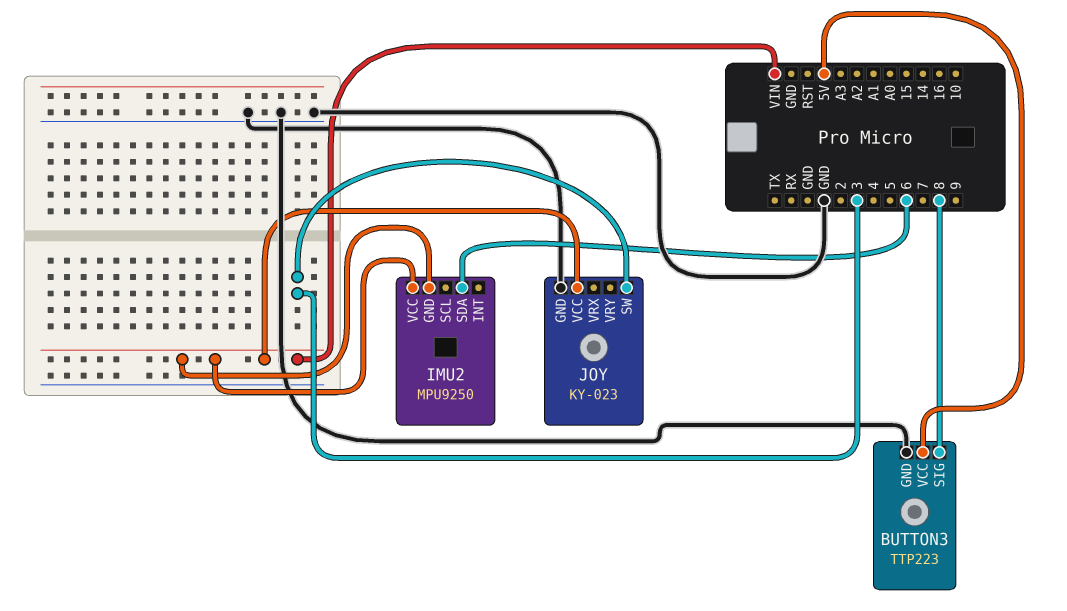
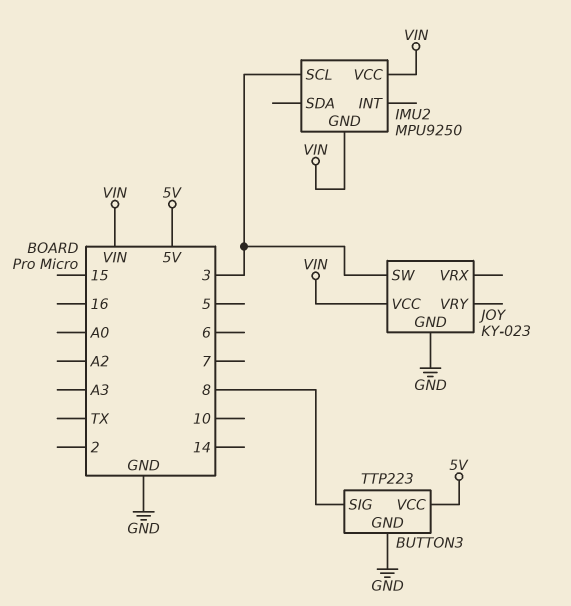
IMU2 pin SCL: none -> 3
IMU2 pin SDA: 6 -> none

